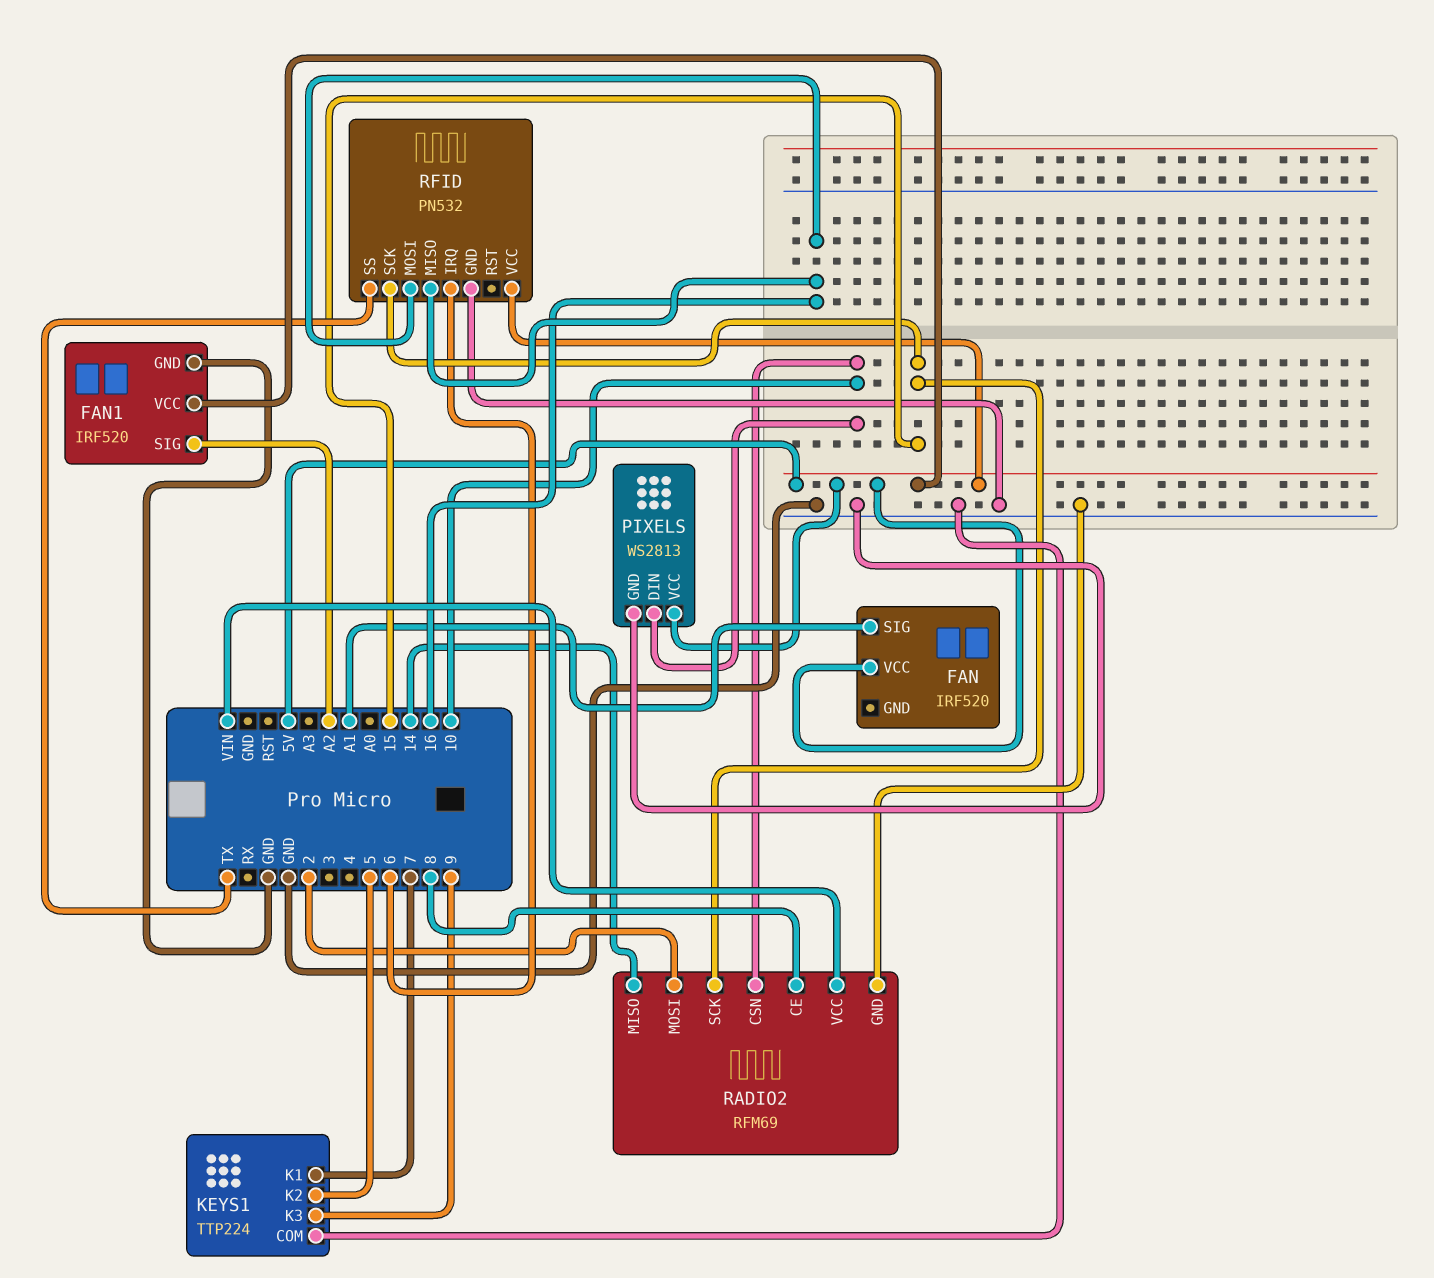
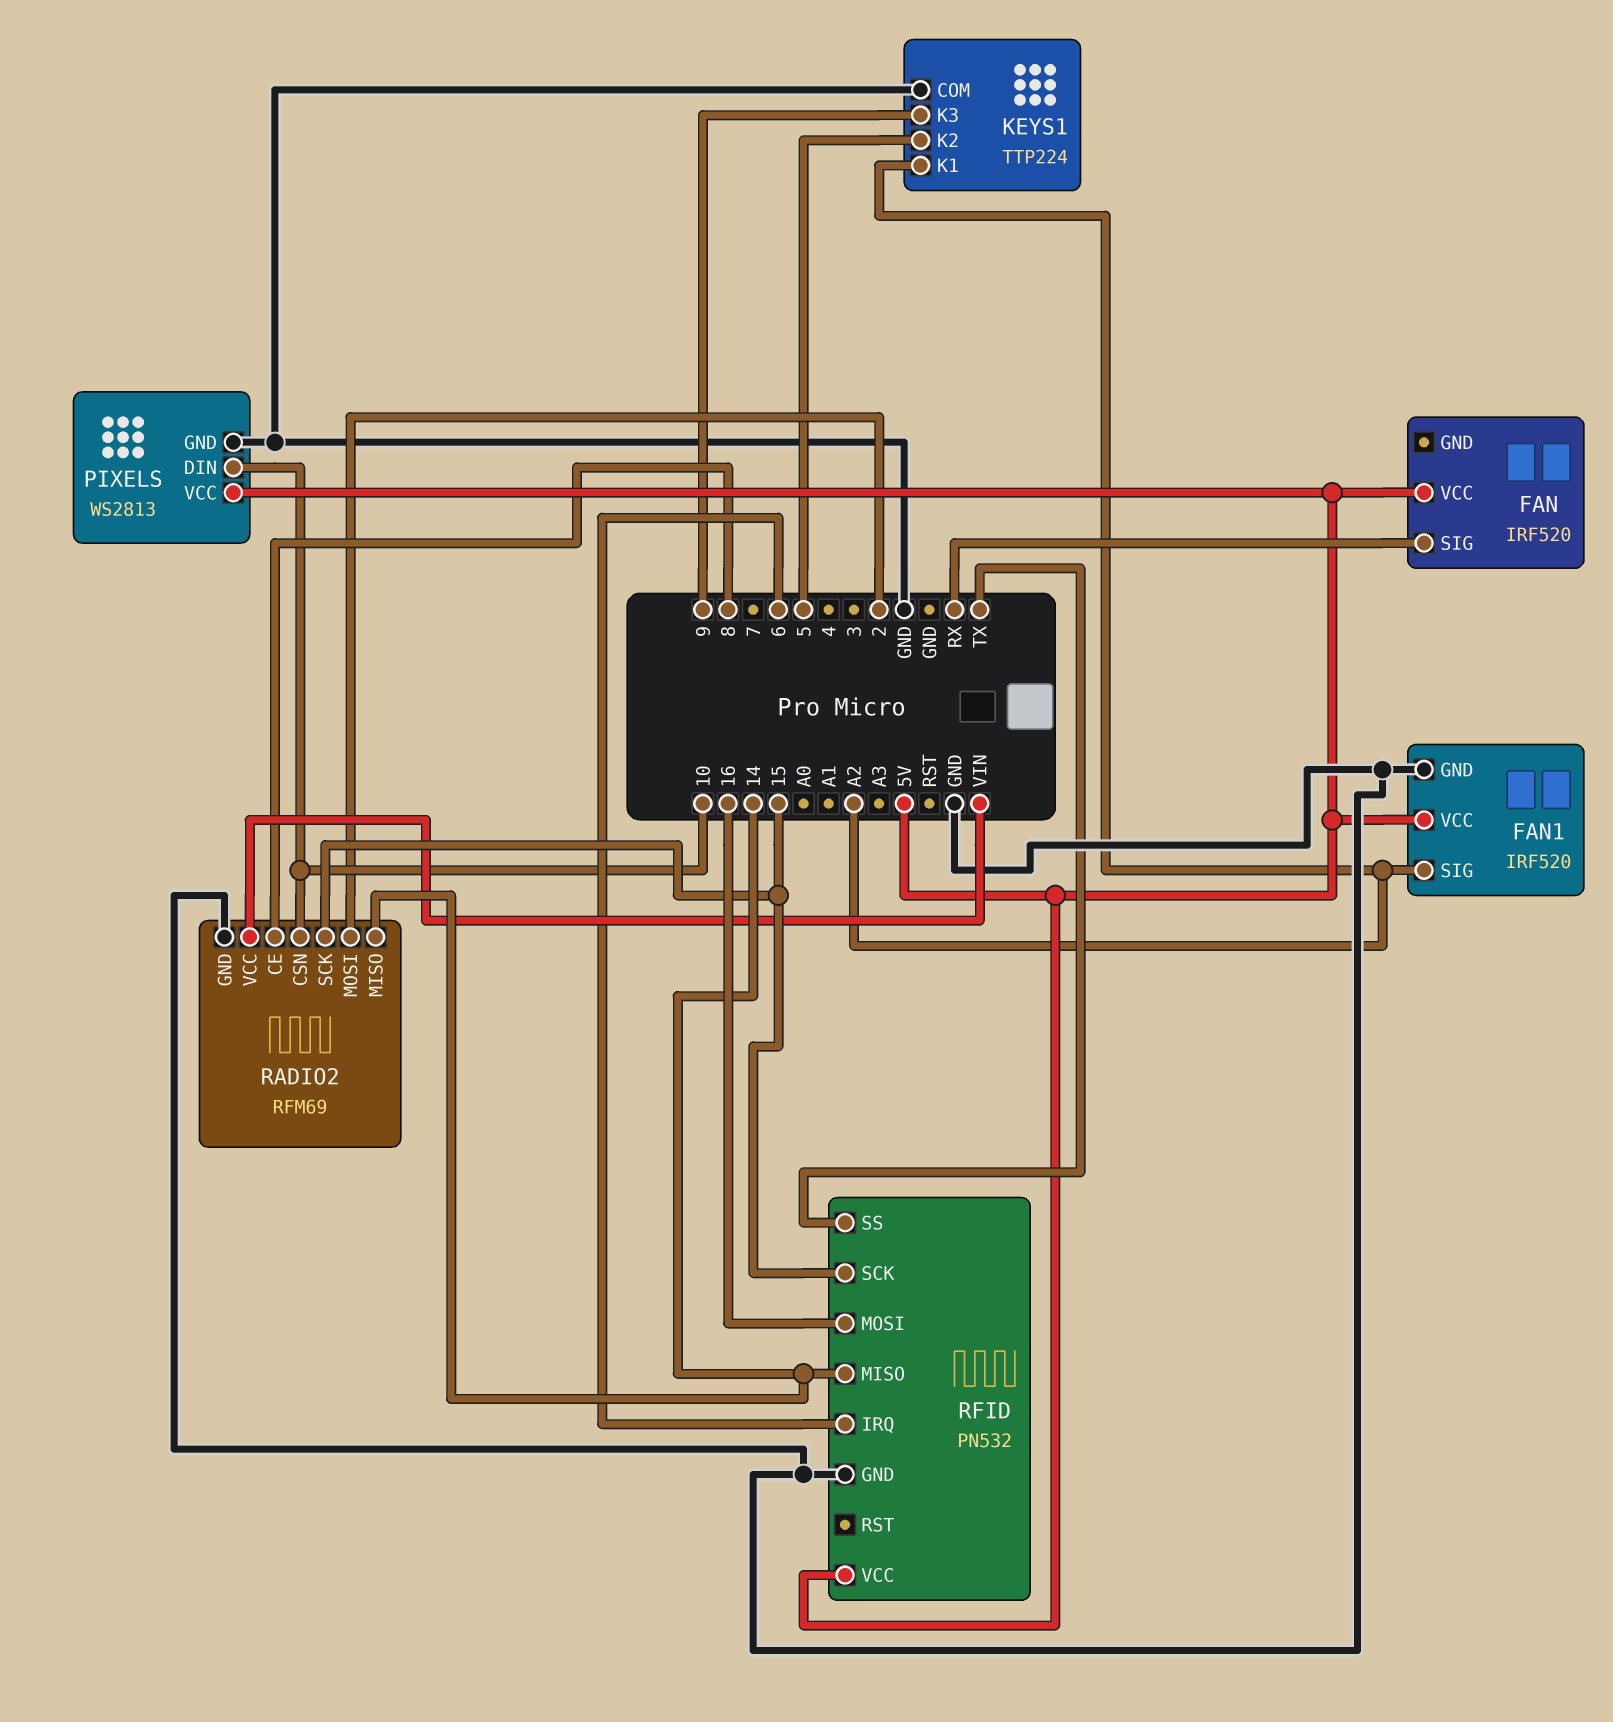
FAN pin SIG: A1 -> RX
KEYS1 pin K1: 7 -> A2
RFID pin MISO: 16 -> 14

